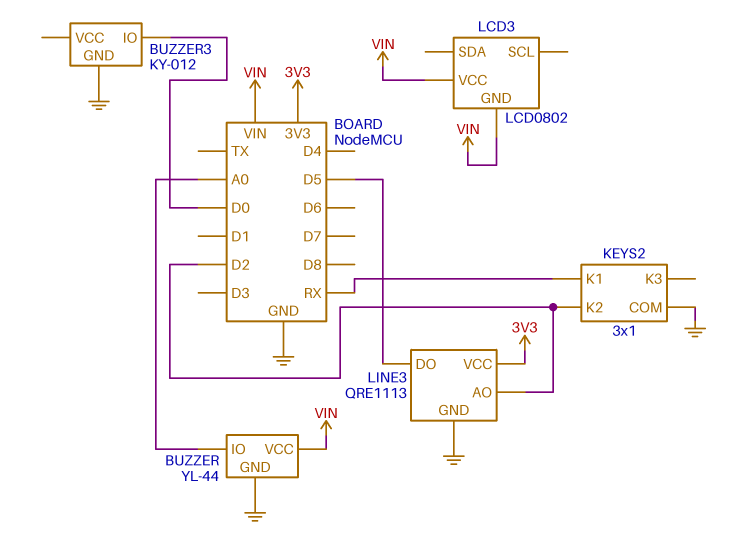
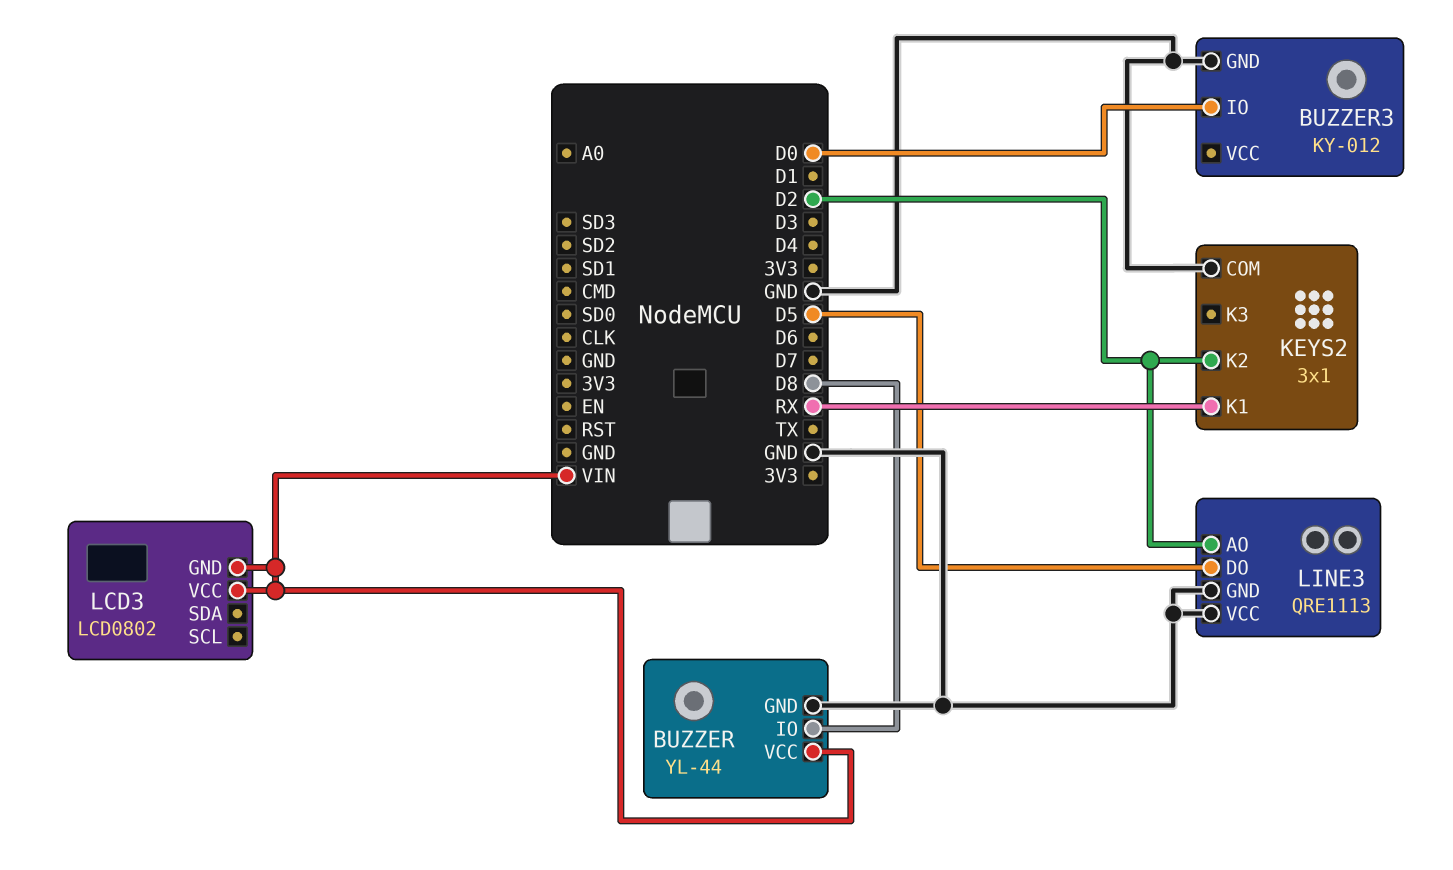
BUZZER pin IO: A0 -> D8
LINE3 pin VCC: 3V3 -> GND

